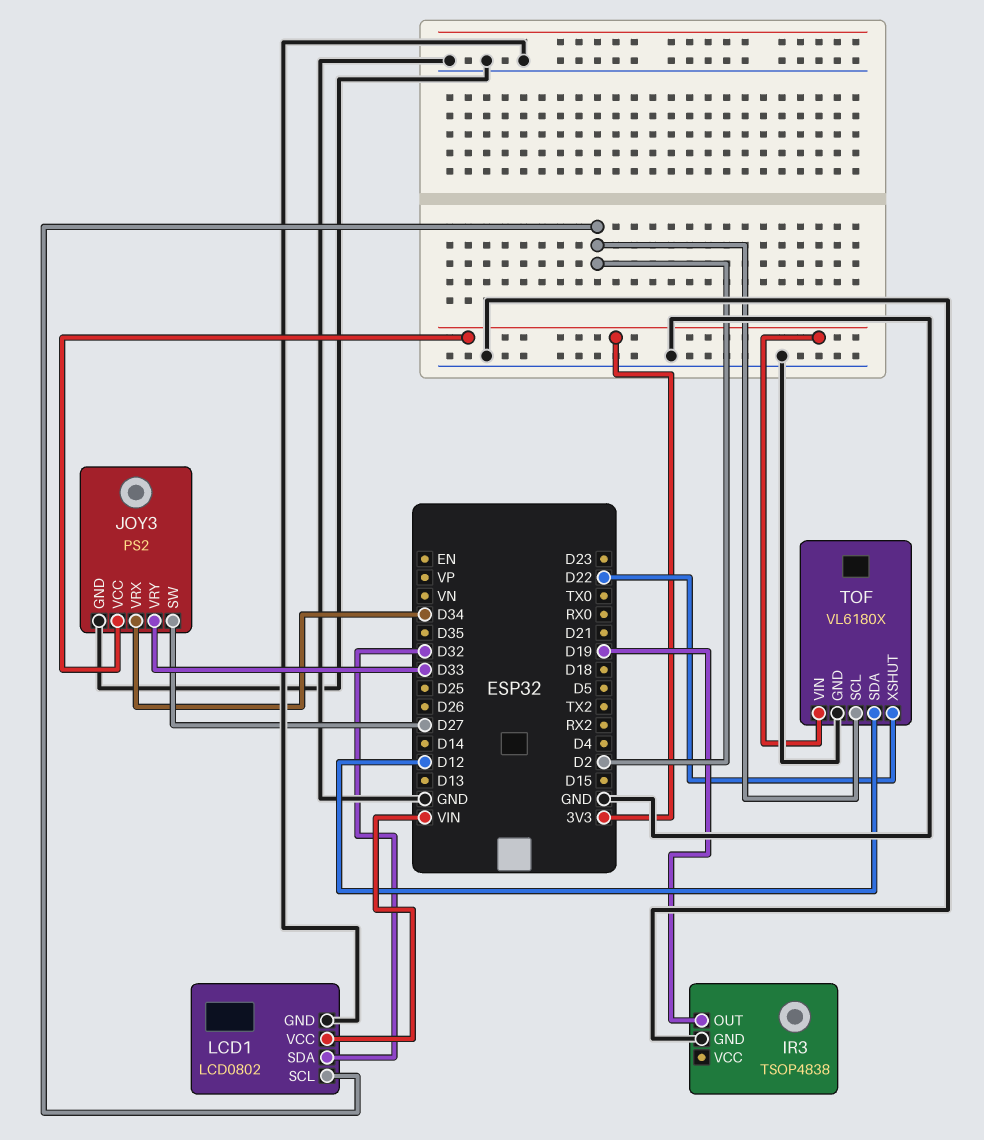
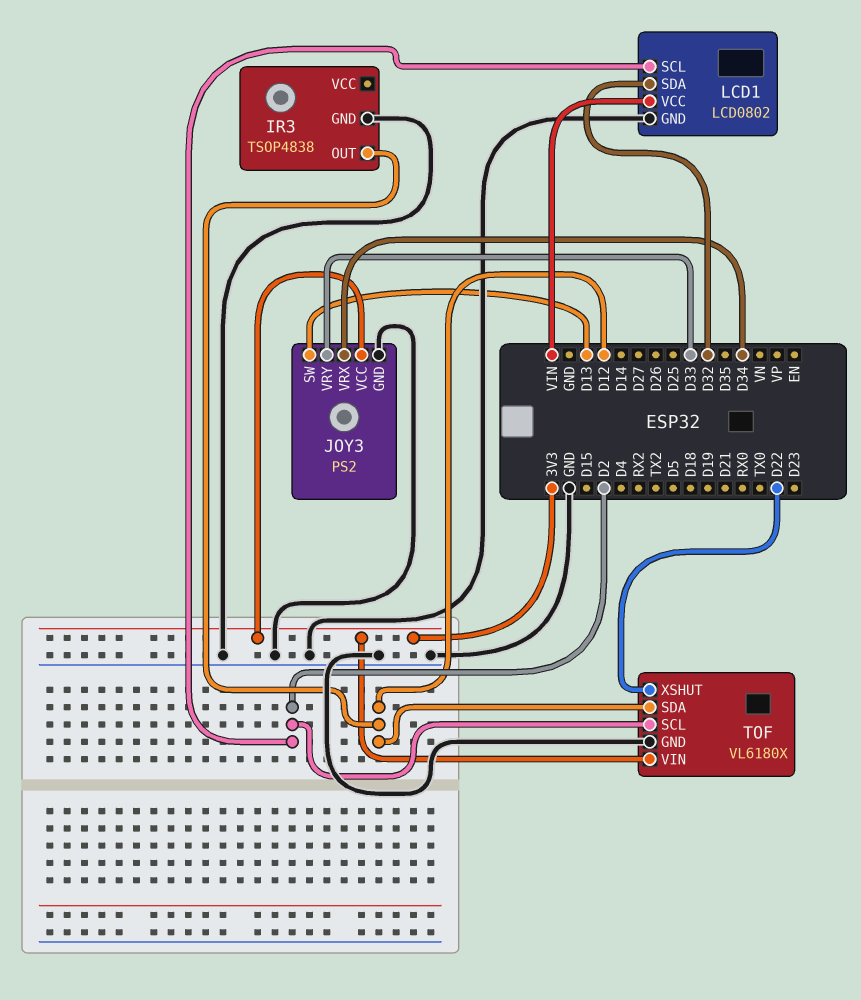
IR3 pin OUT: D19 -> D12
JOY3 pin SW: D27 -> D13

